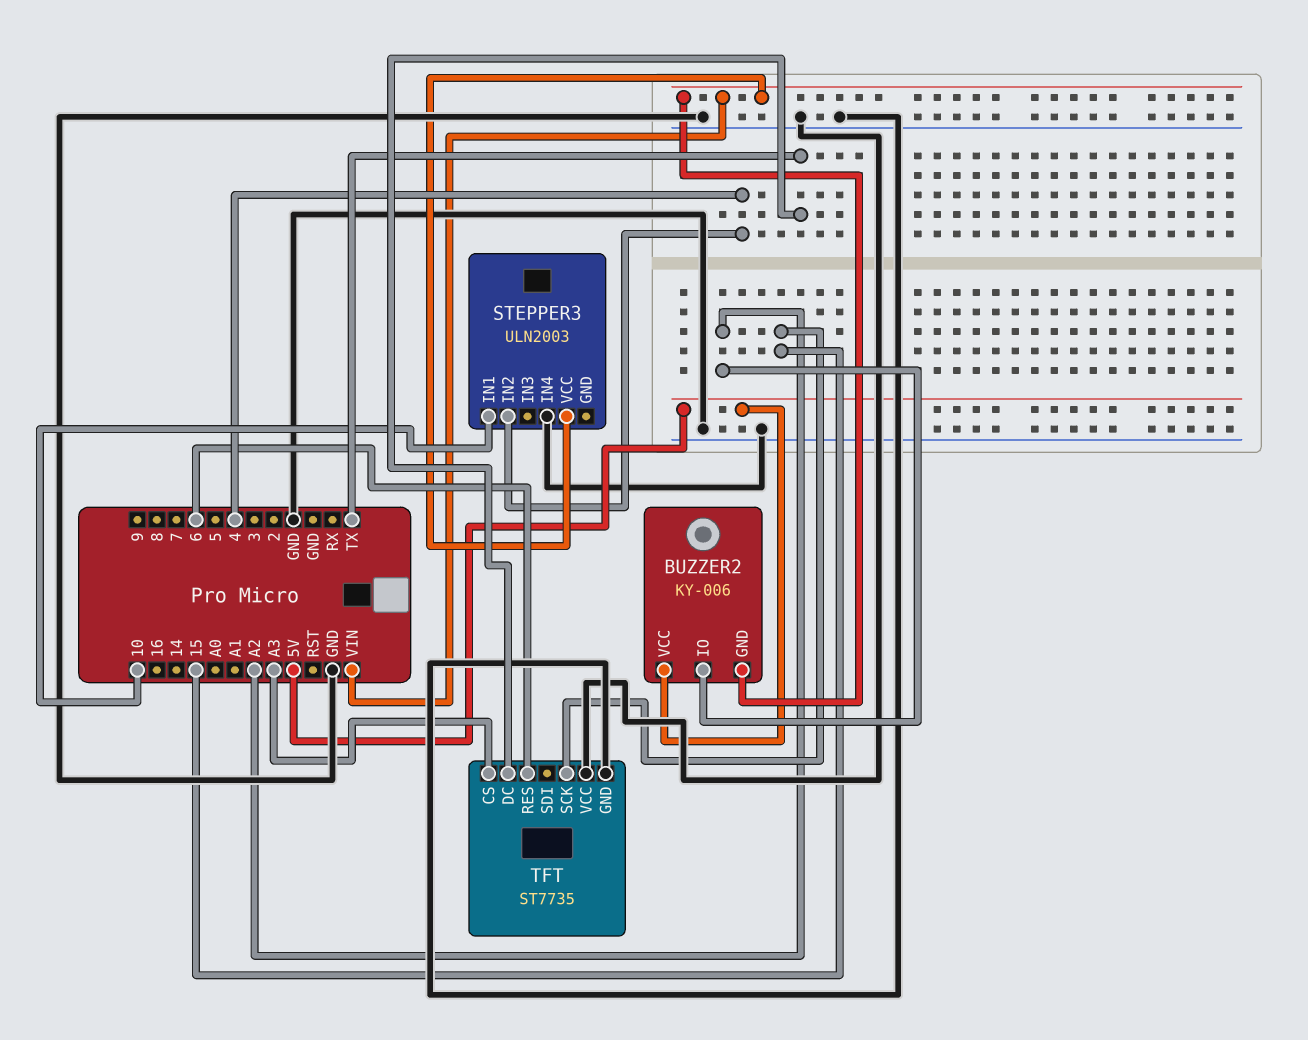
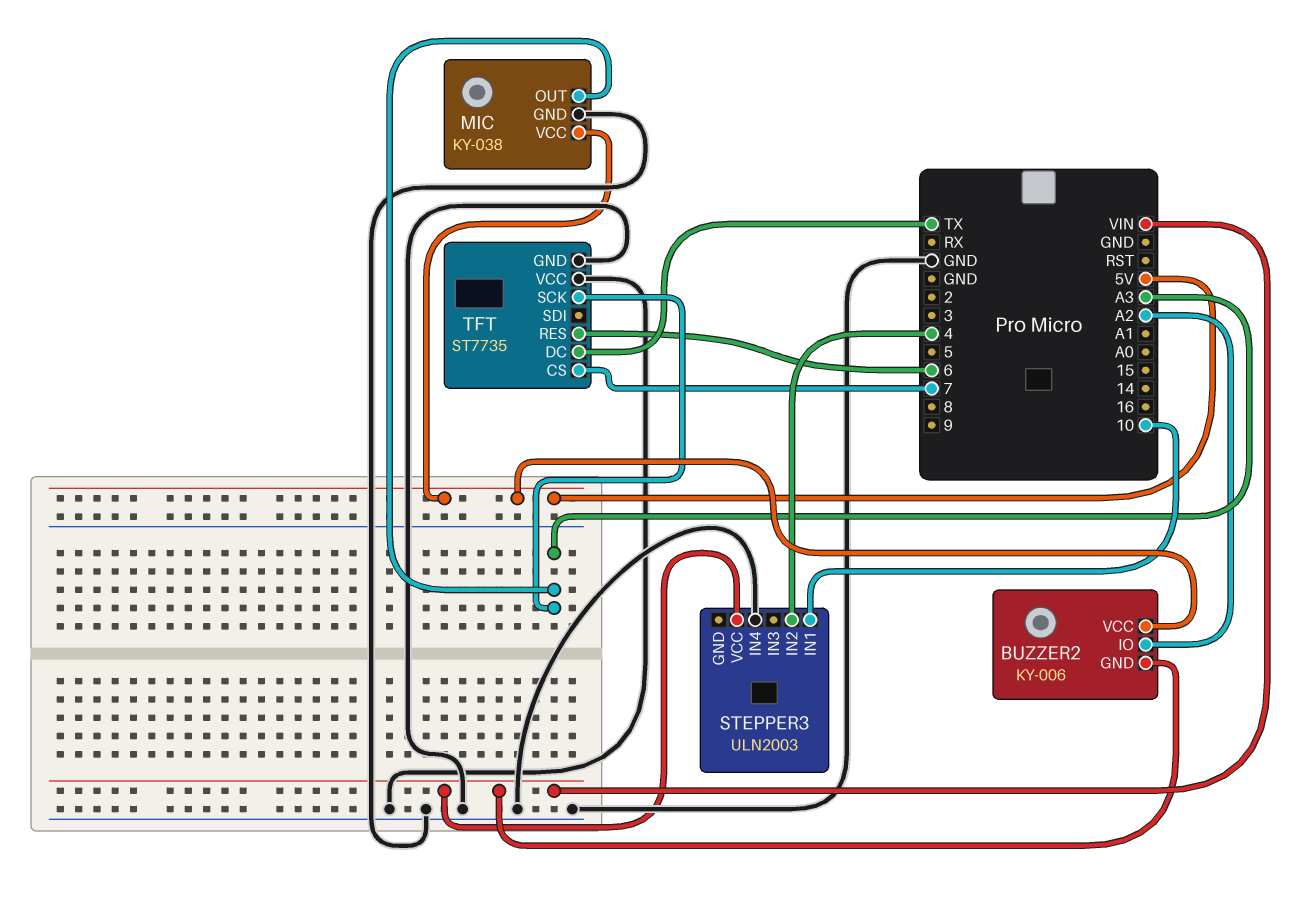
MIC: none -> KY-038
MIC pin GND: none -> GND
MIC pin OUT: none -> A3
MIC pin VCC: none -> 5V
TFT pin CS: A3 -> 7
TFT pin SCK: 15 -> A3

